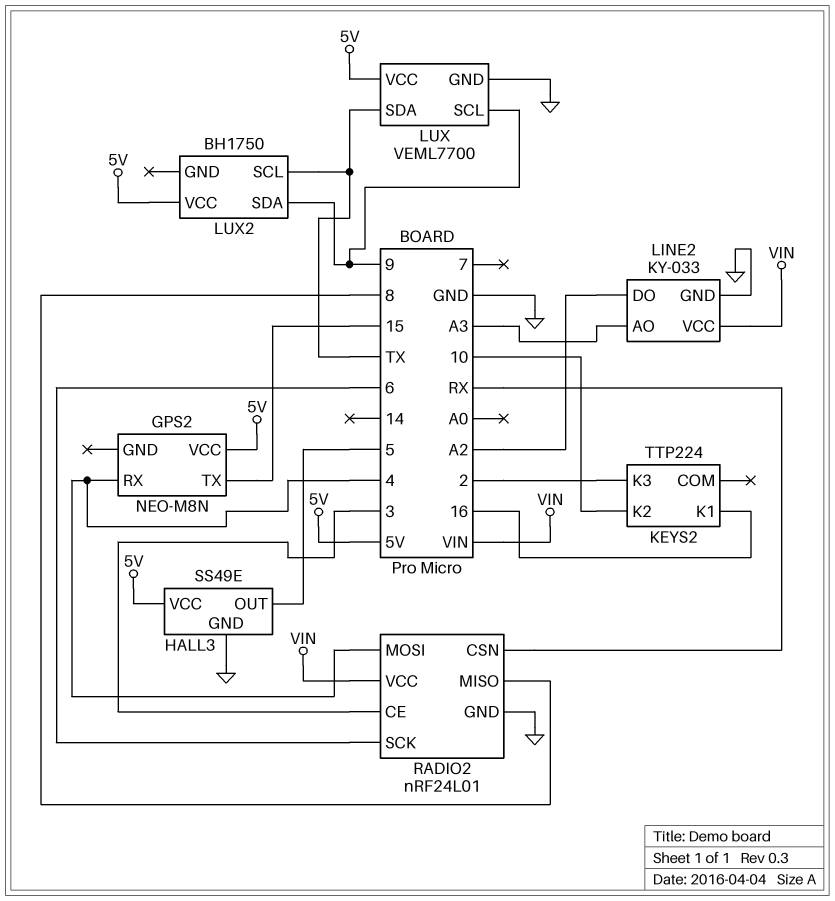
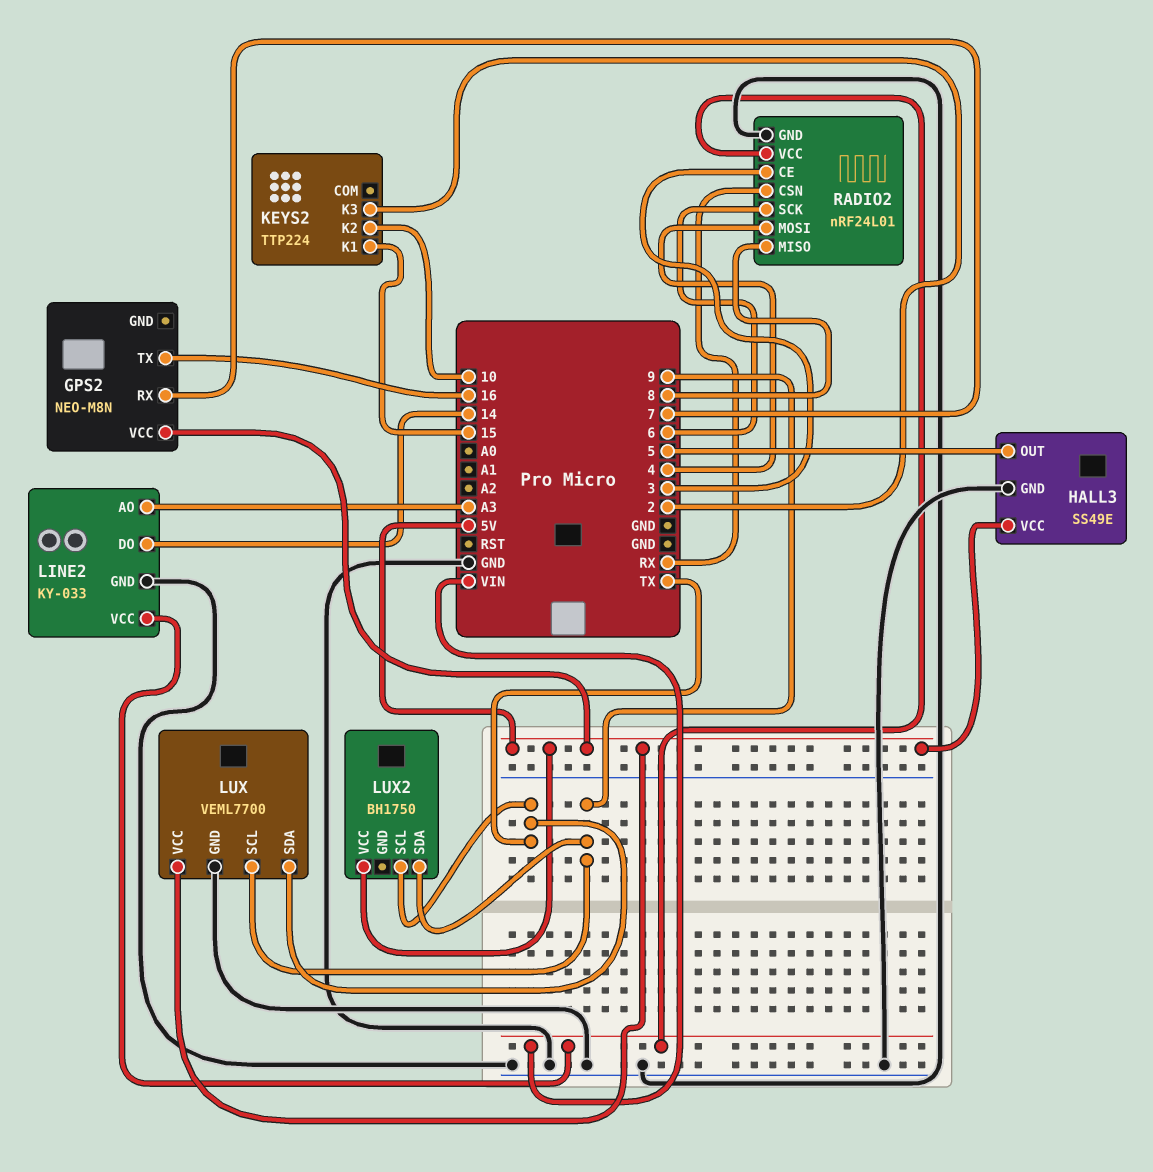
GPS2 pin RX: 4 -> 7
GPS2 pin TX: 15 -> 16
KEYS2 pin K1: 16 -> 15
LINE2 pin DO: A2 -> 14

